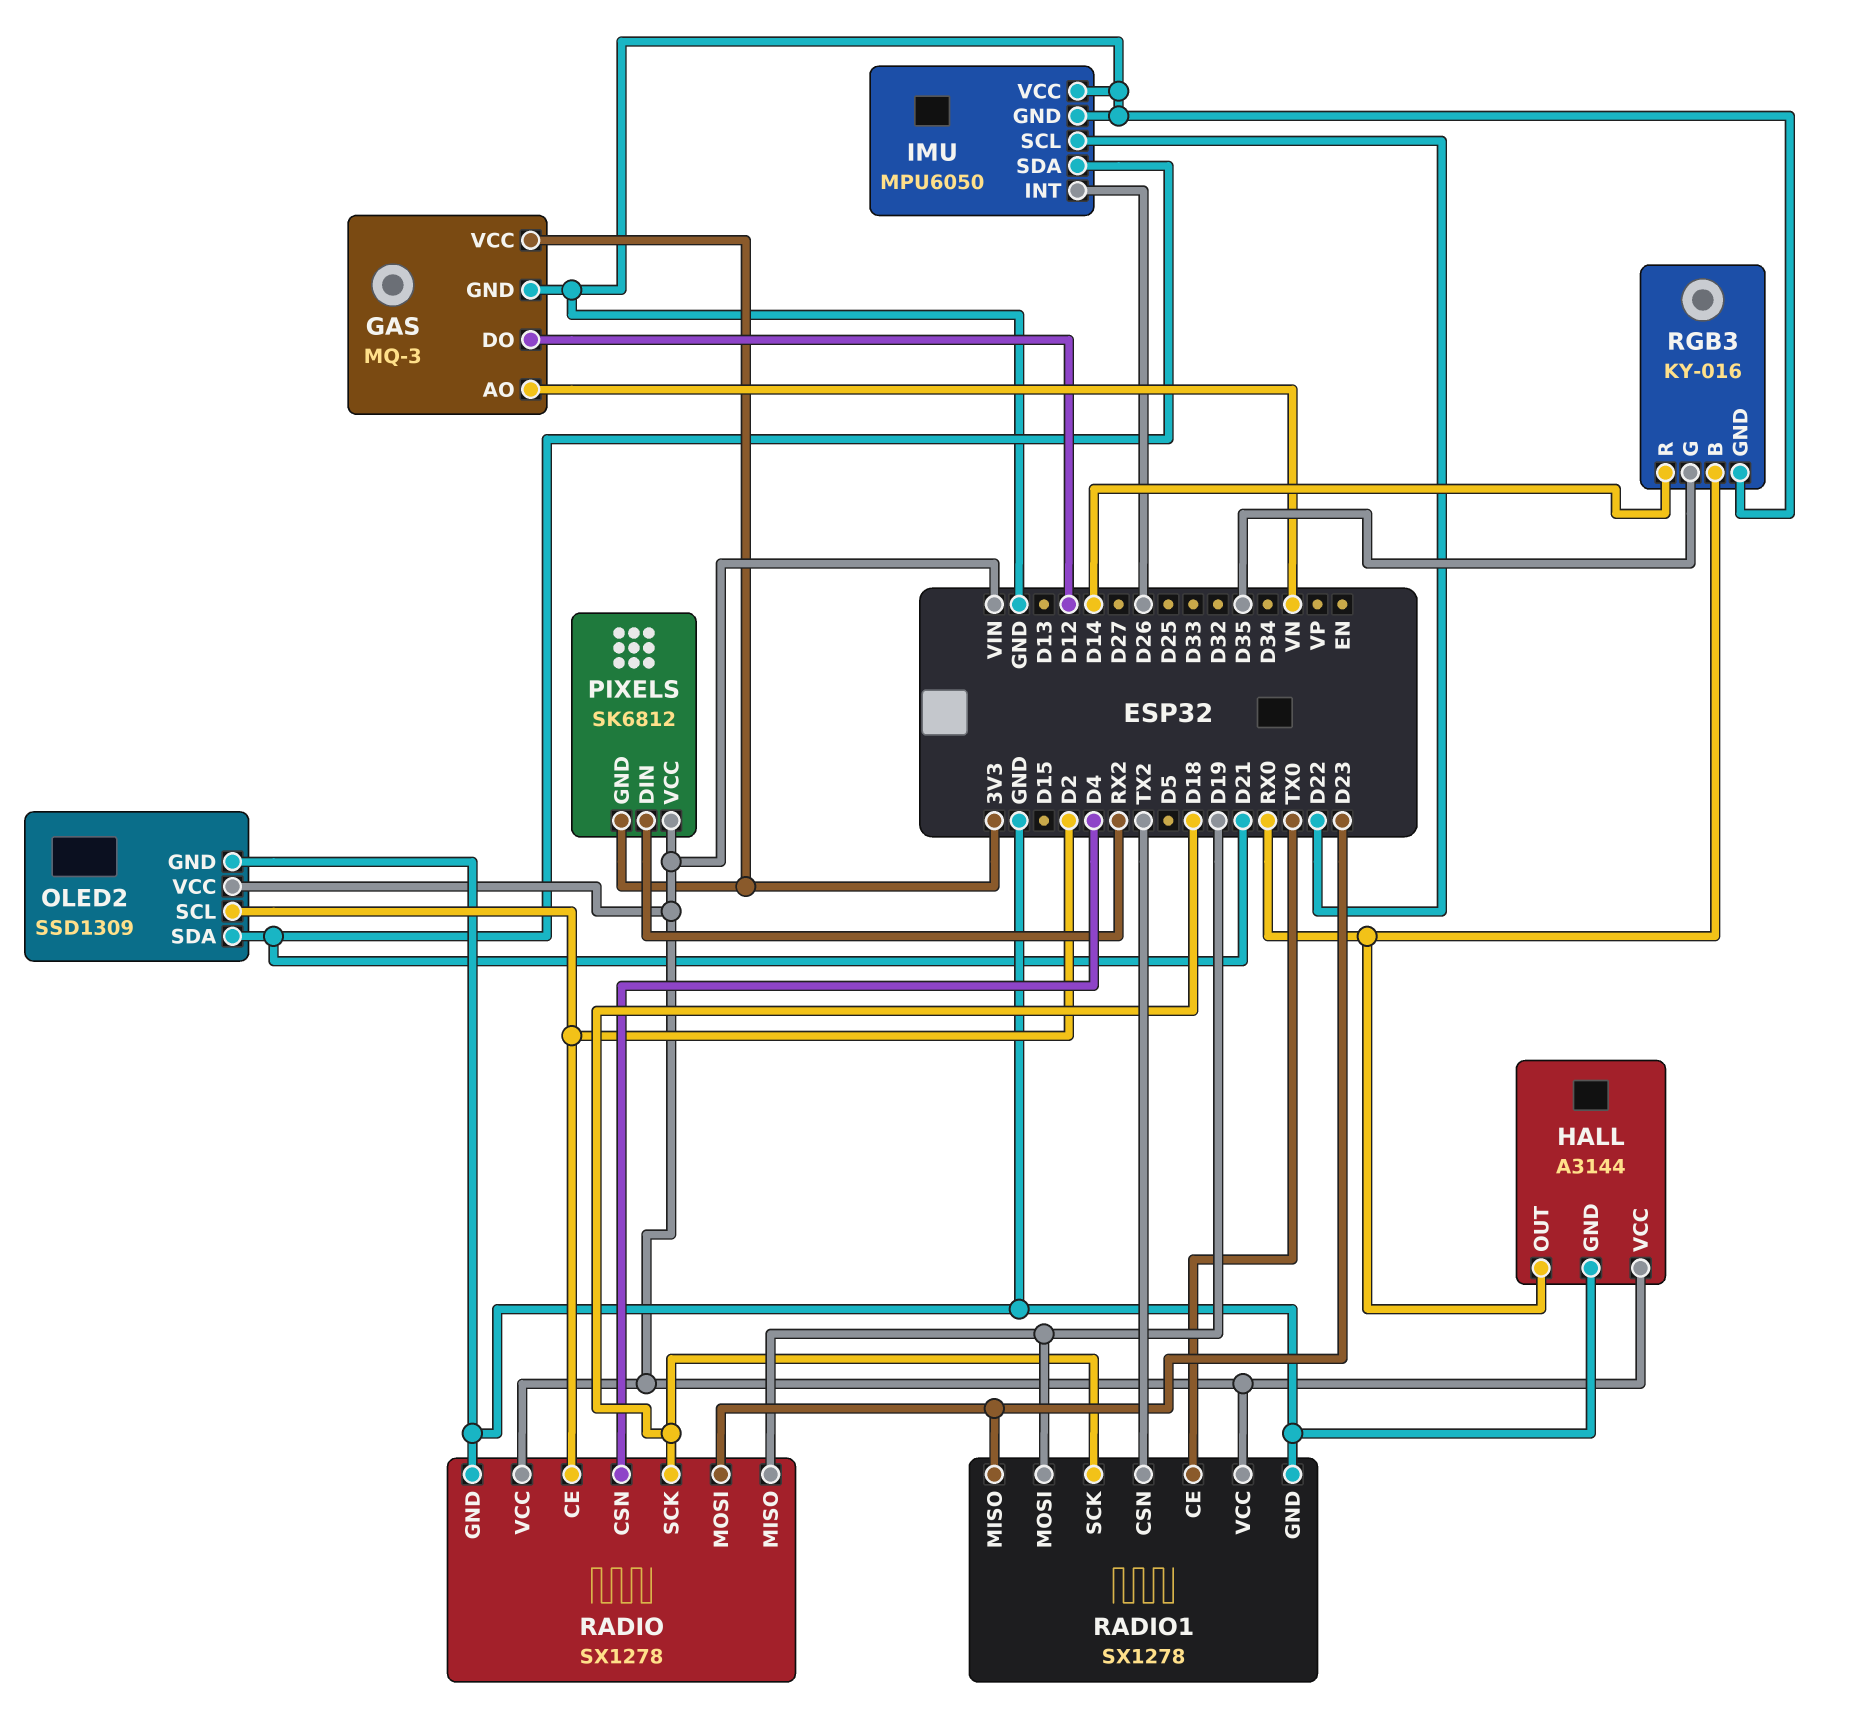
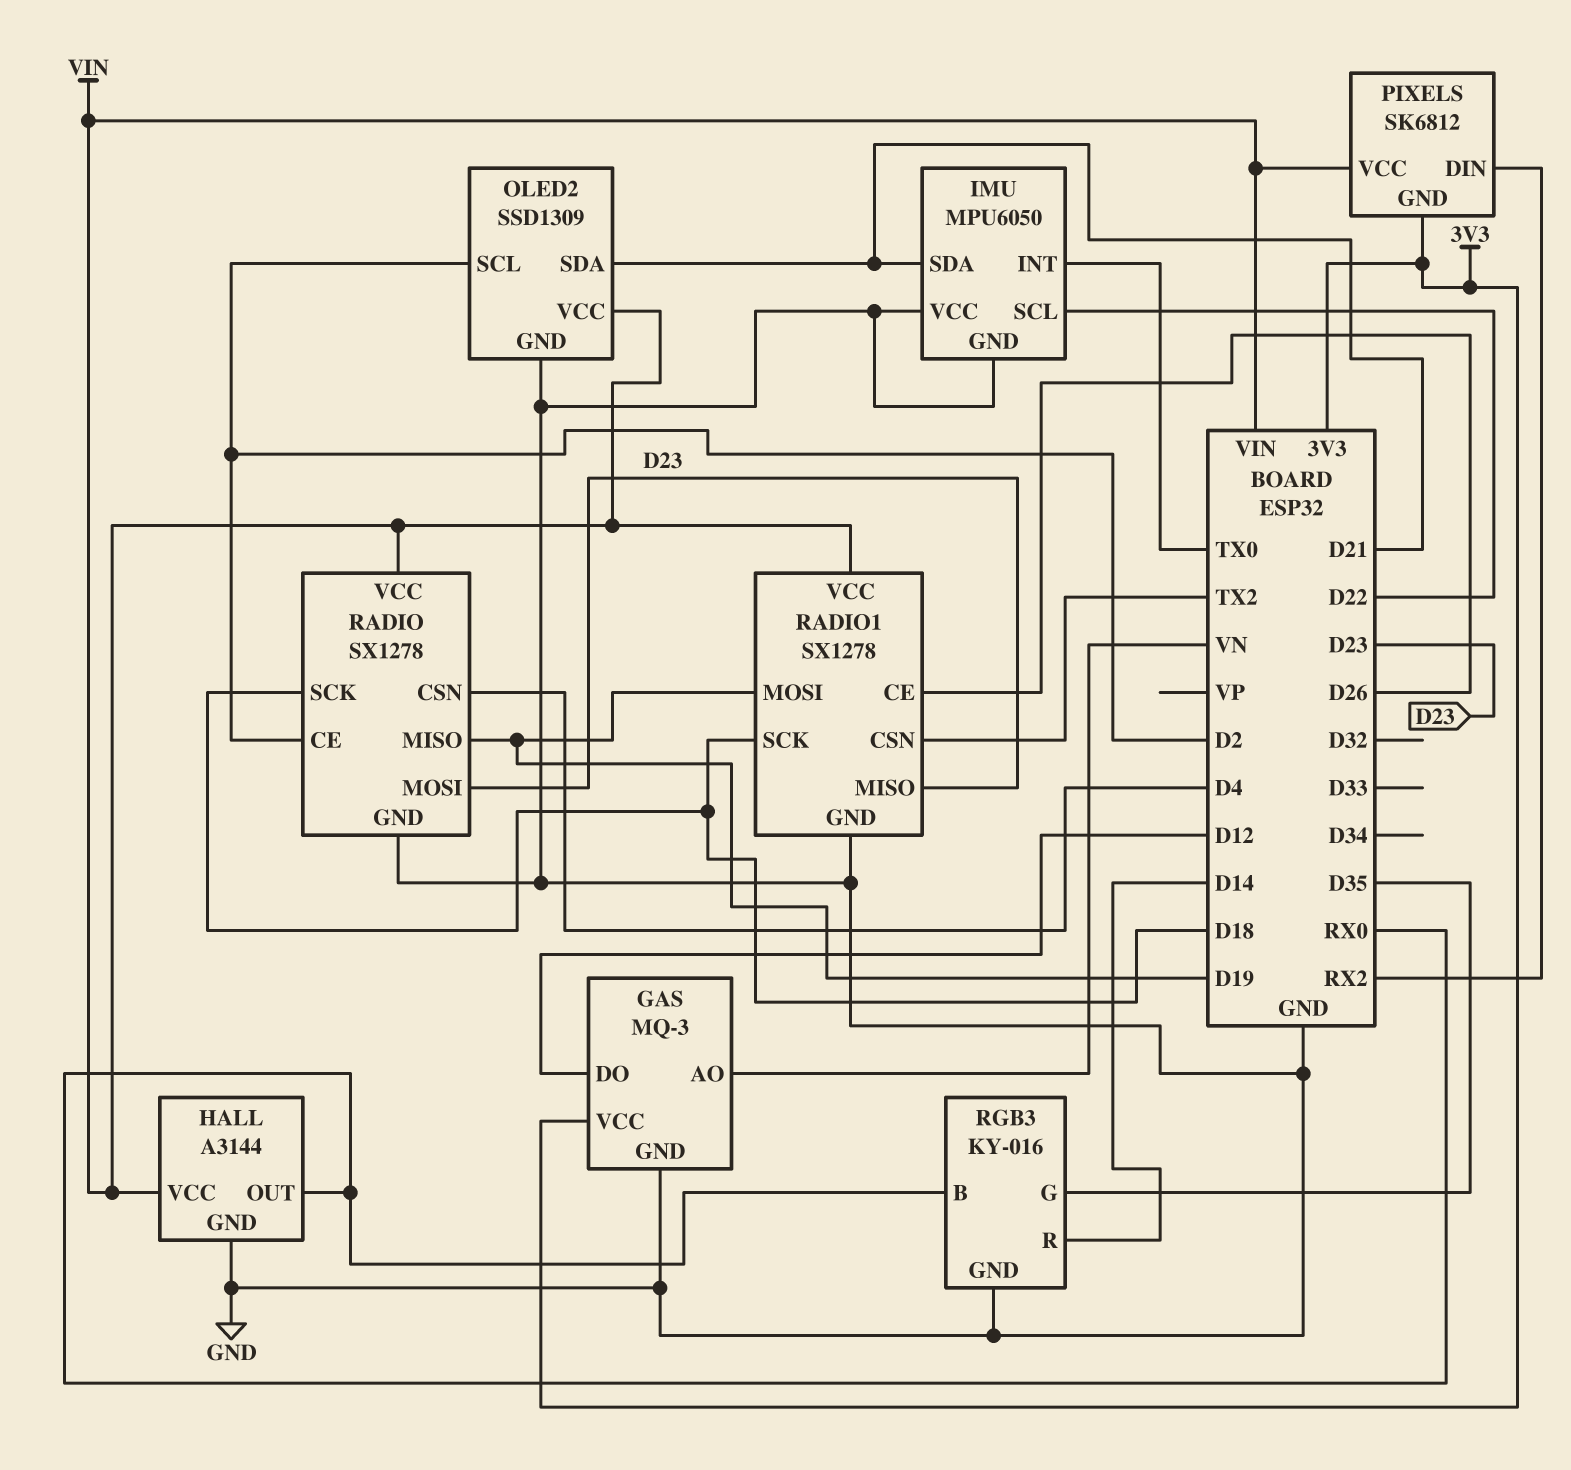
IMU pin INT: D26 -> TX0
RADIO1 pin CE: TX0 -> D26

